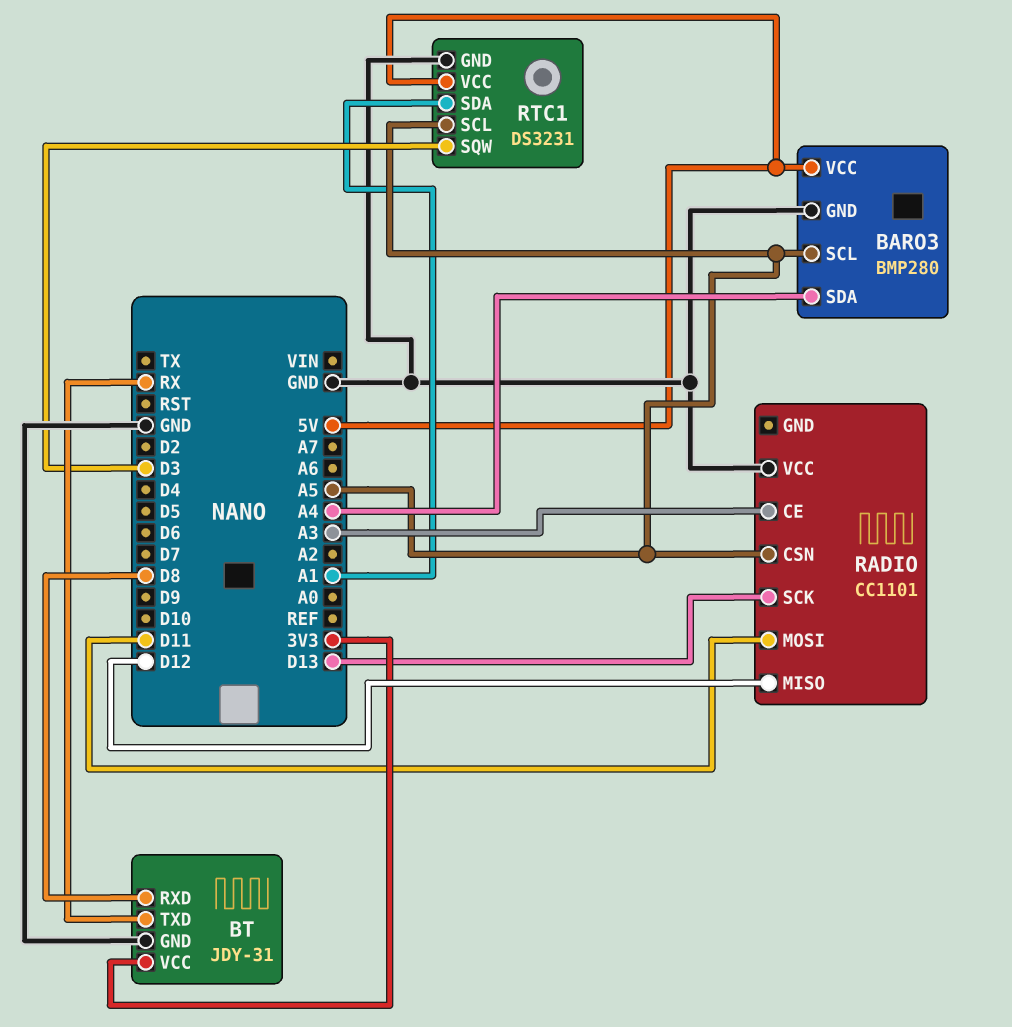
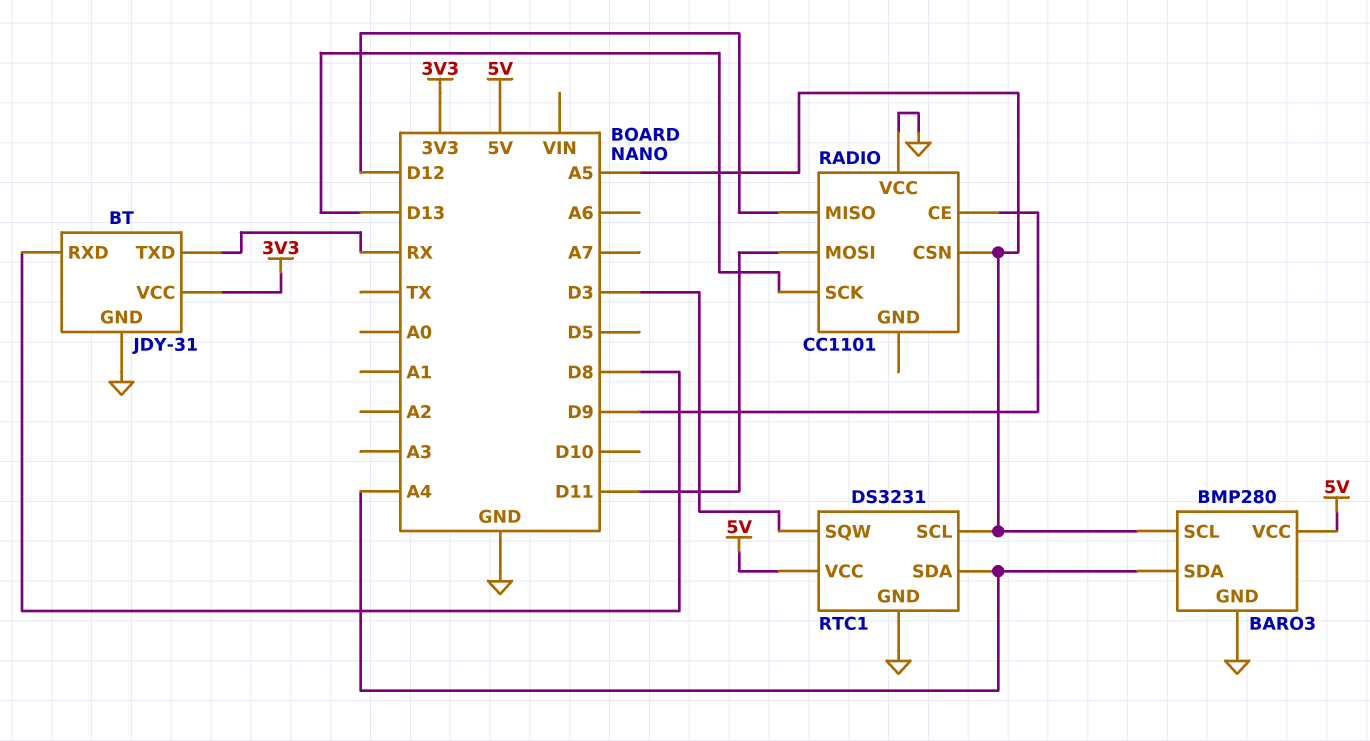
RADIO pin CE: A3 -> D9
RTC1 pin SDA: A1 -> A4

